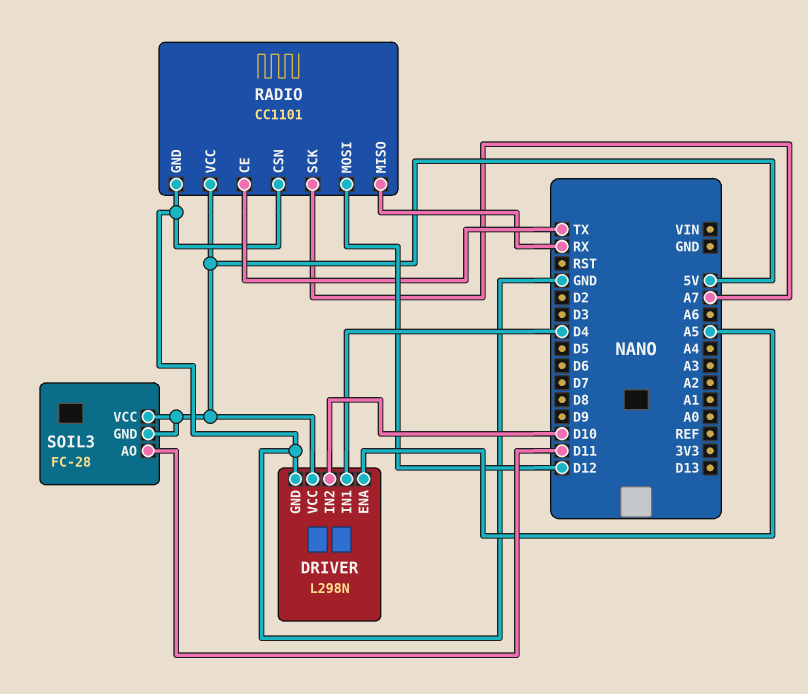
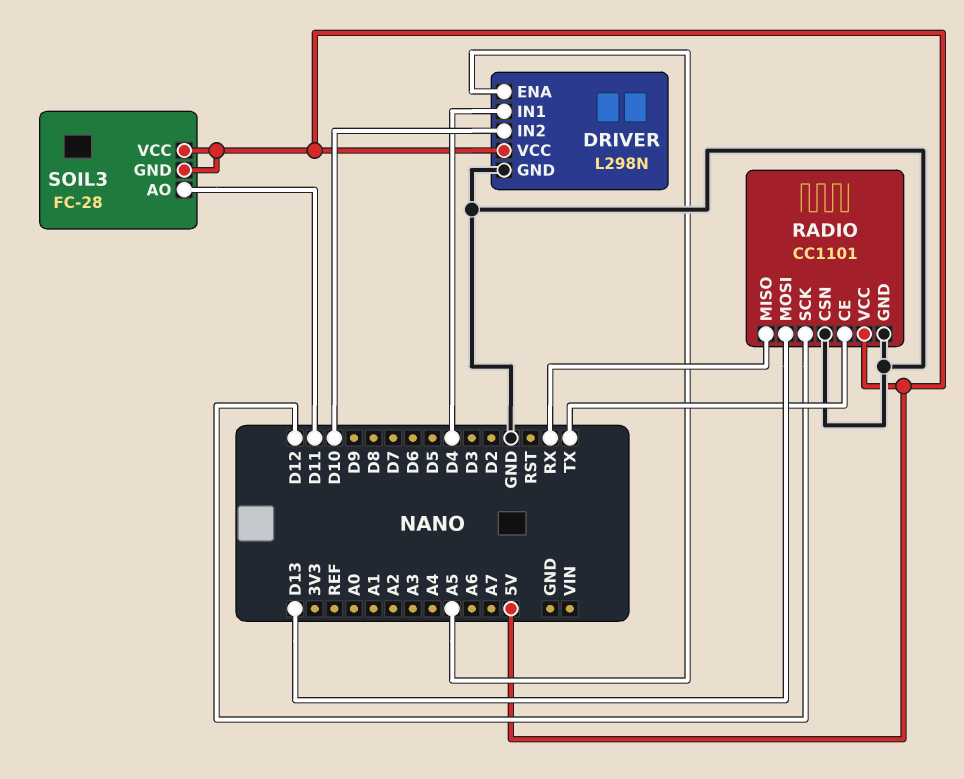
RADIO pin MOSI: D12 -> D13
RADIO pin SCK: A7 -> D12

